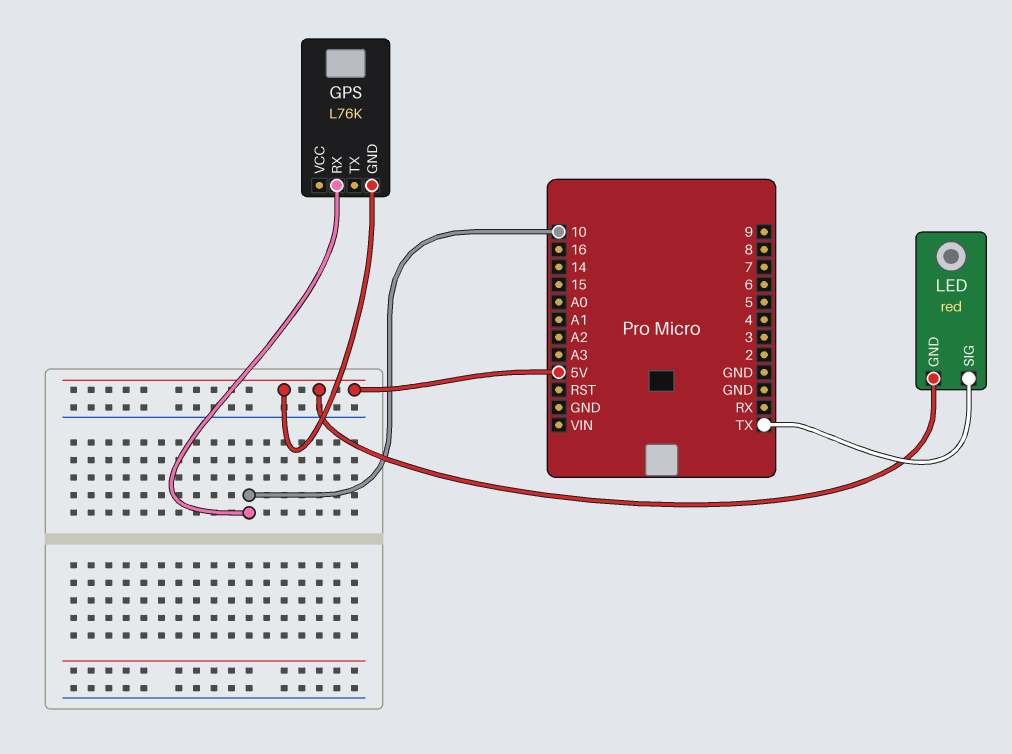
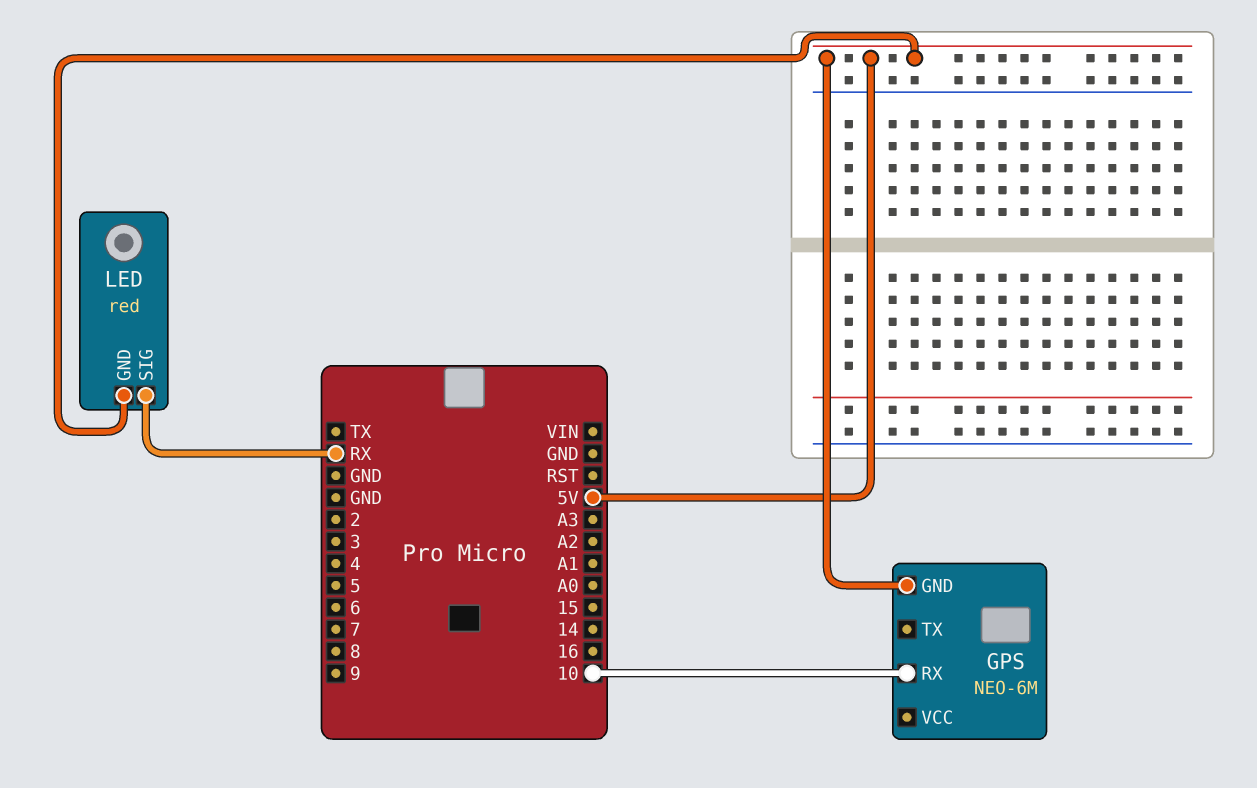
GPS: L76K -> NEO-6M
LED pin SIG: TX -> RX

